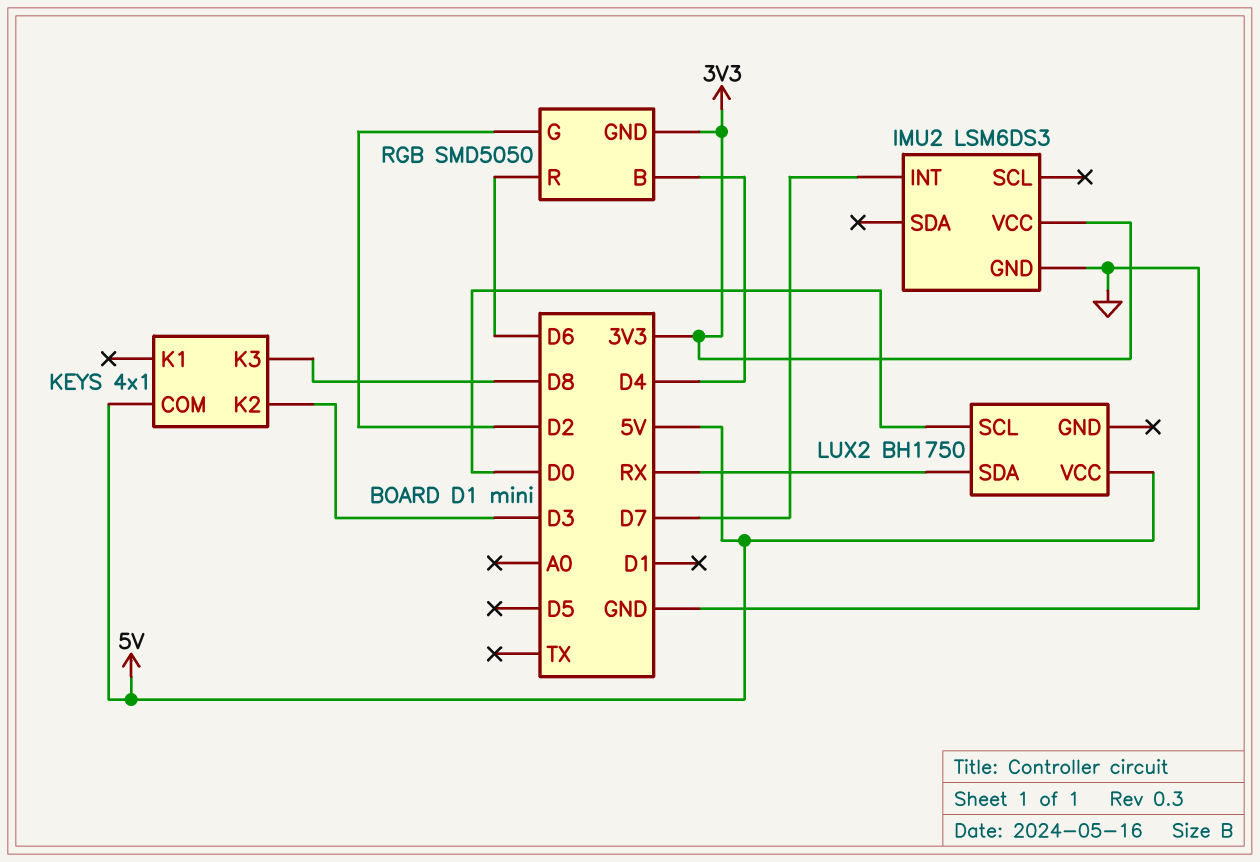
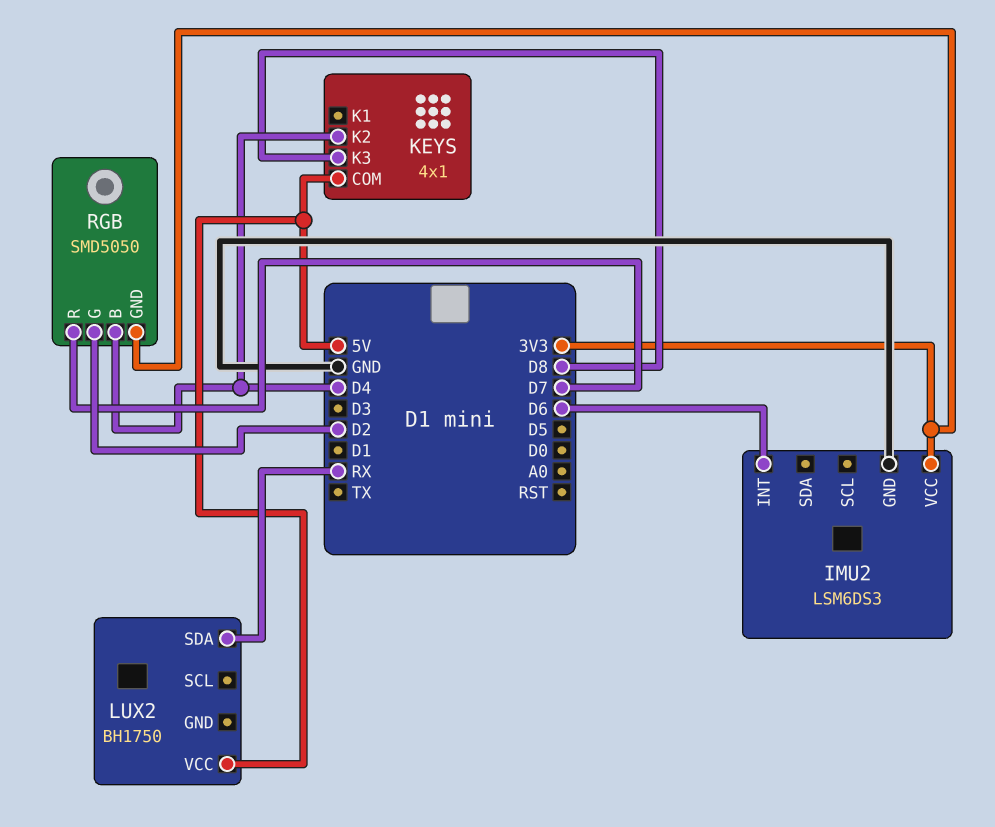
IMU2 pin INT: D7 -> D6
KEYS pin K2: D3 -> D4
LUX2 pin SCL: D0 -> none
RGB pin R: D6 -> D7

